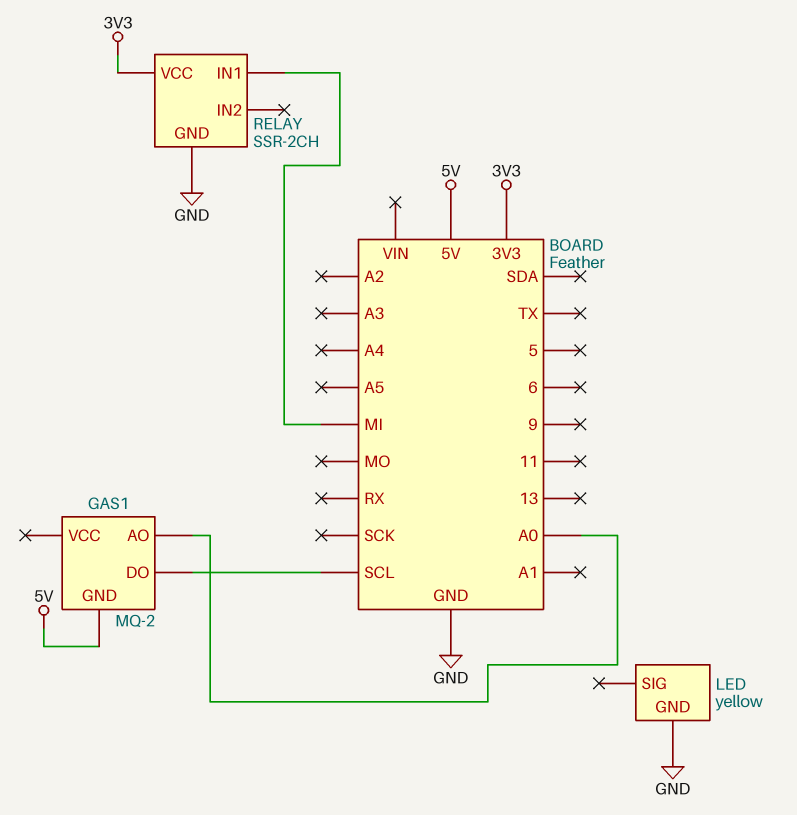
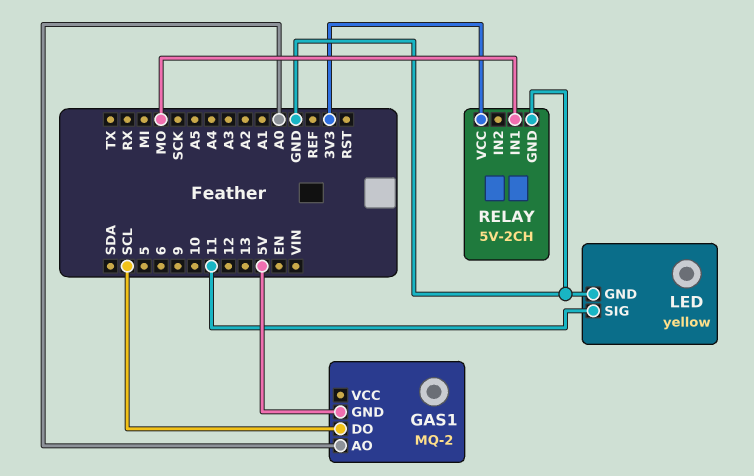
LED pin SIG: none -> 11
RELAY: SSR-2CH -> 5V-2CH
RELAY pin IN1: MI -> MO

